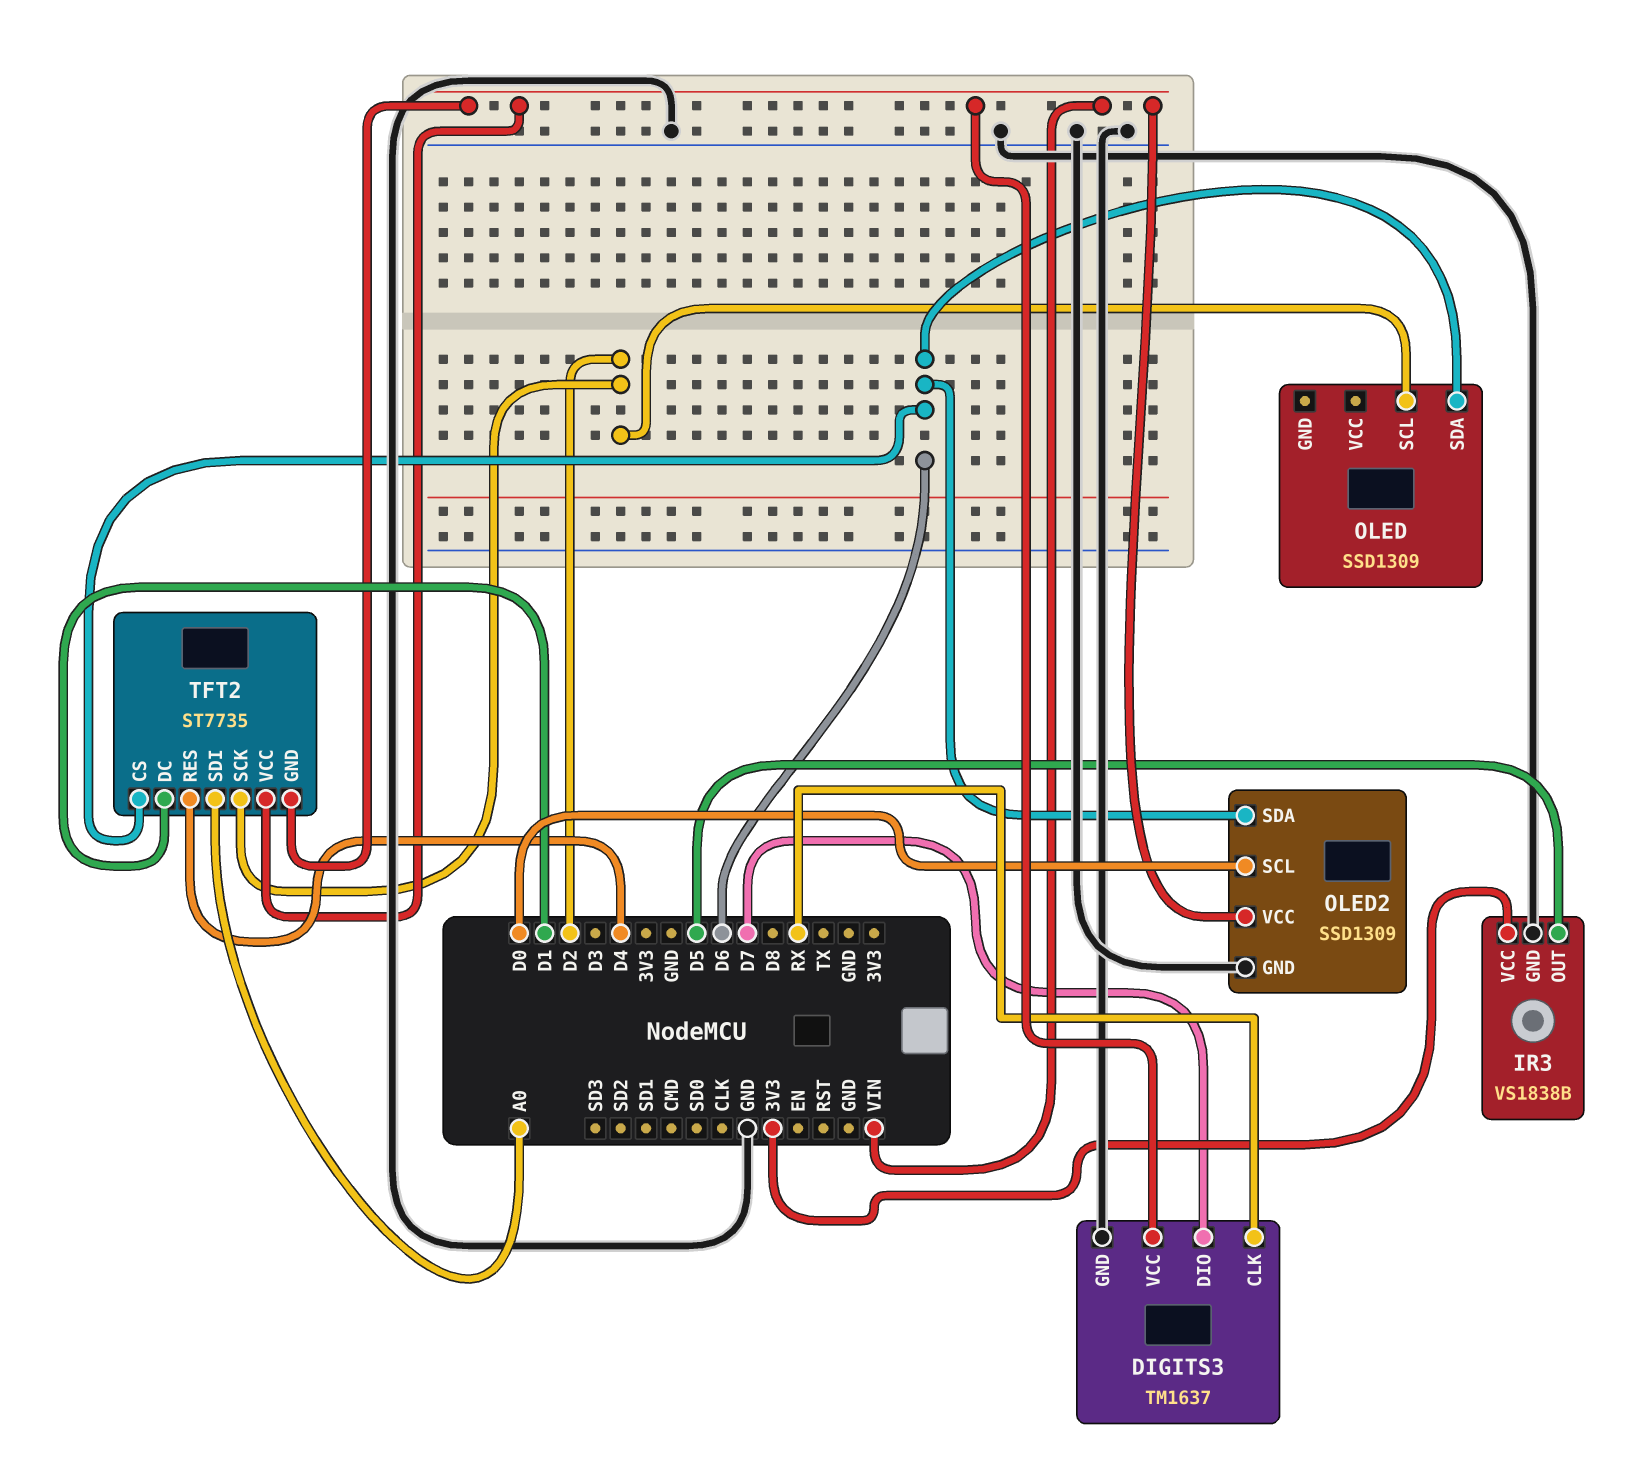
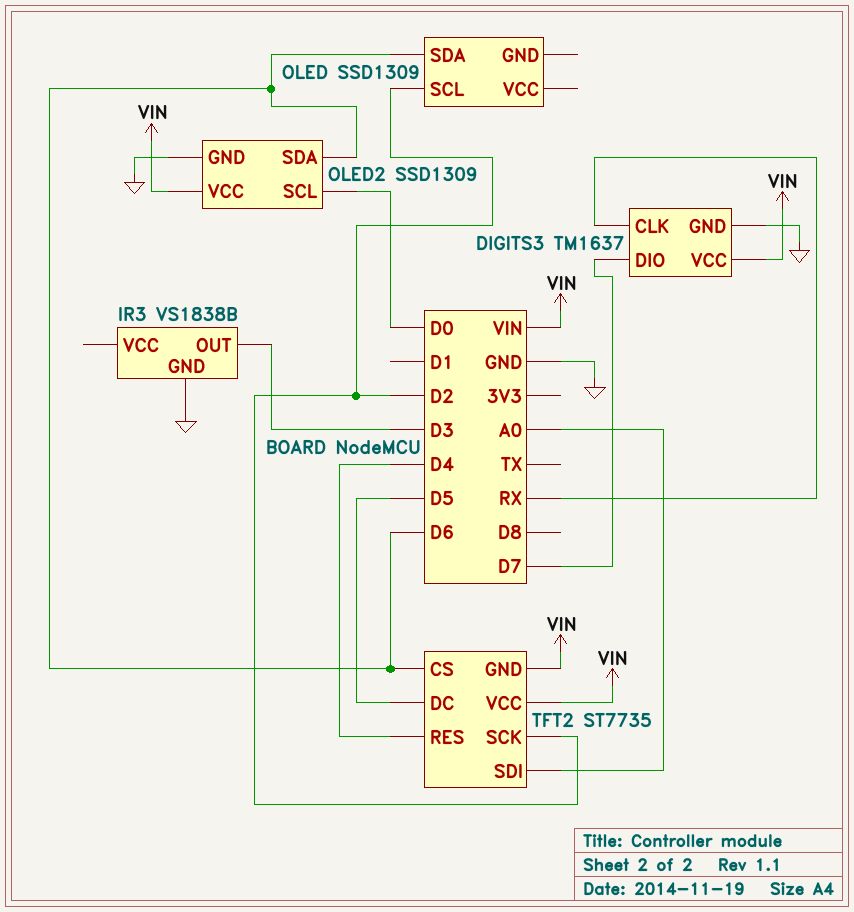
IR3 pin OUT: D5 -> D3
IR3 pin VCC: 3V3 -> none
TFT2 pin DC: D1 -> D5

